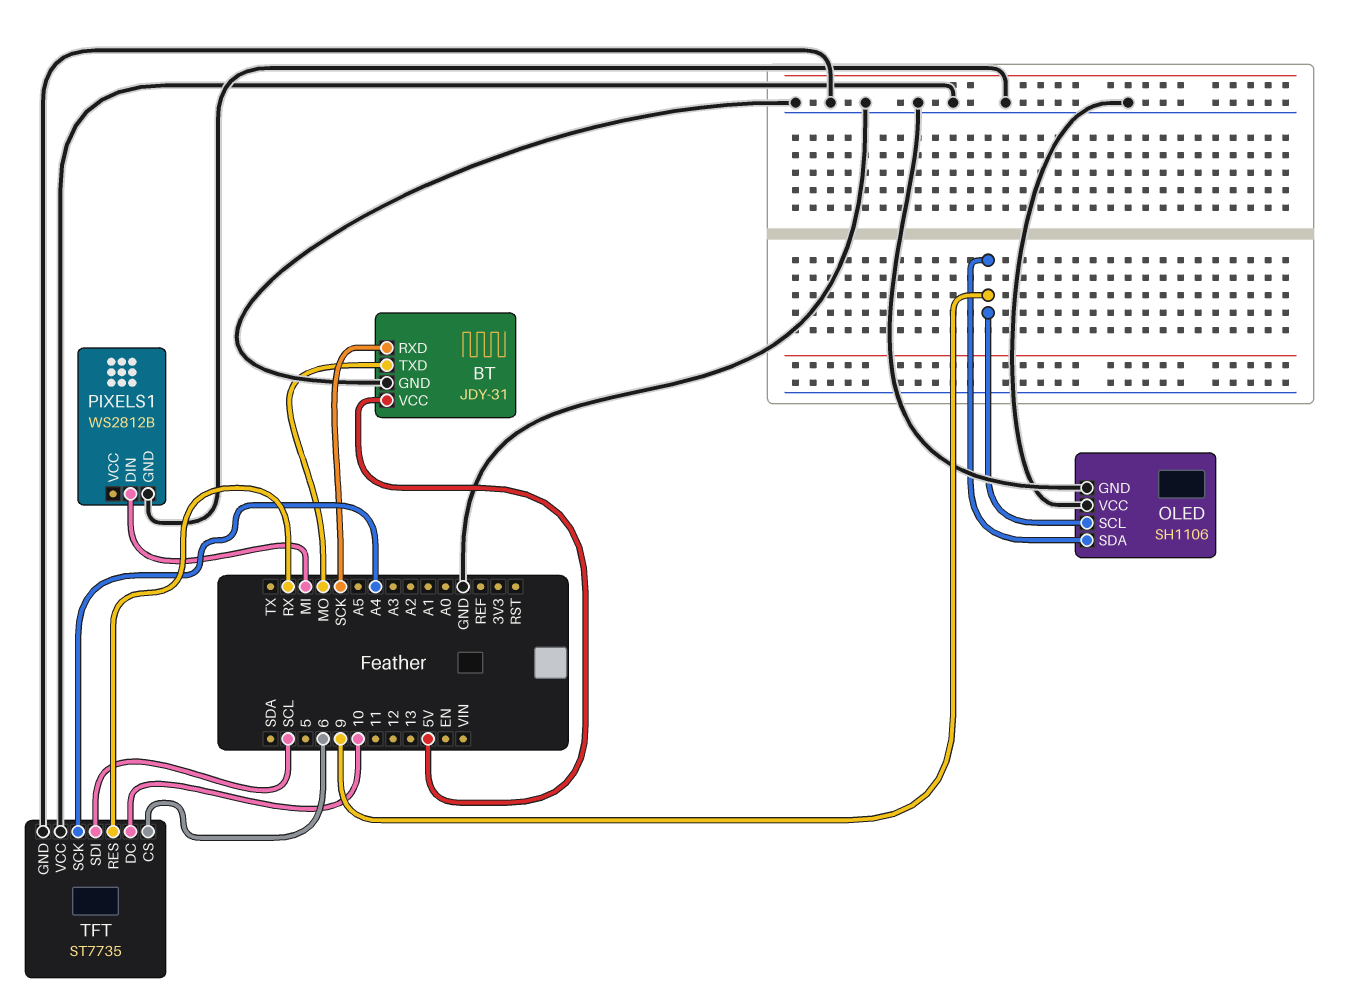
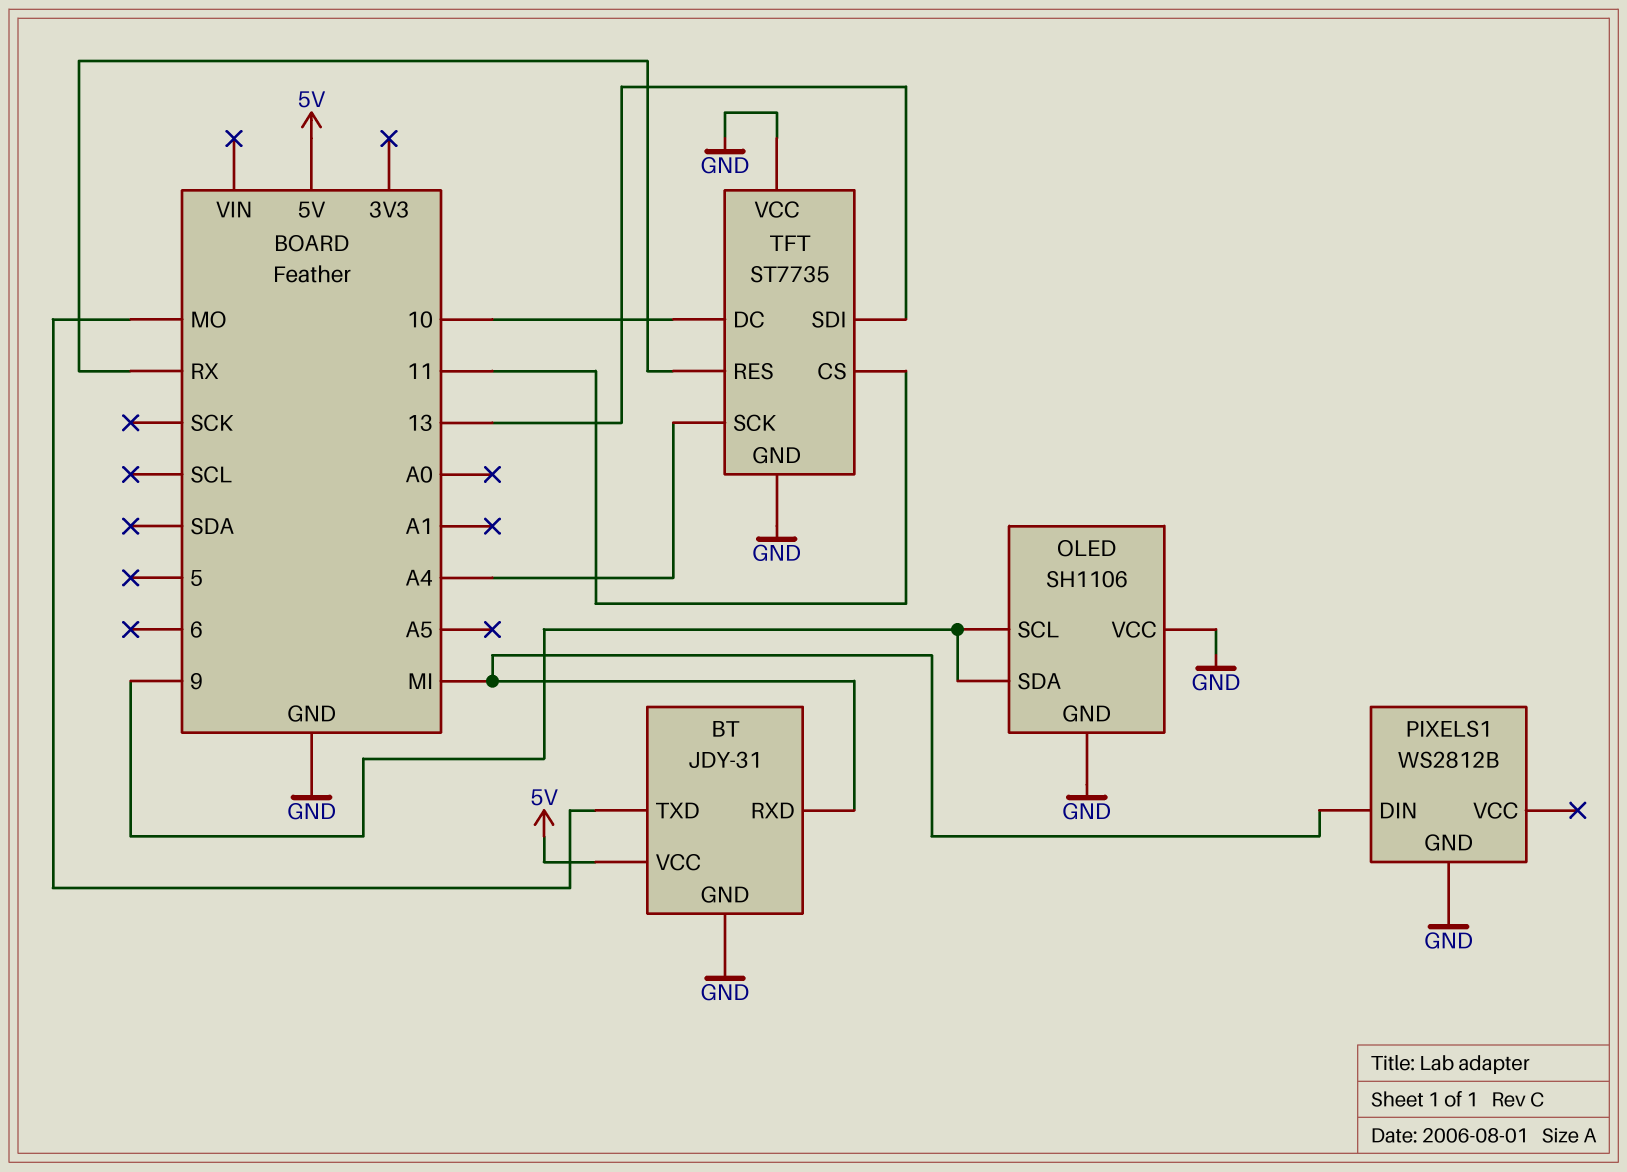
BT pin RXD: SCK -> MI
TFT pin CS: 6 -> 11
TFT pin SDI: SCL -> 13

